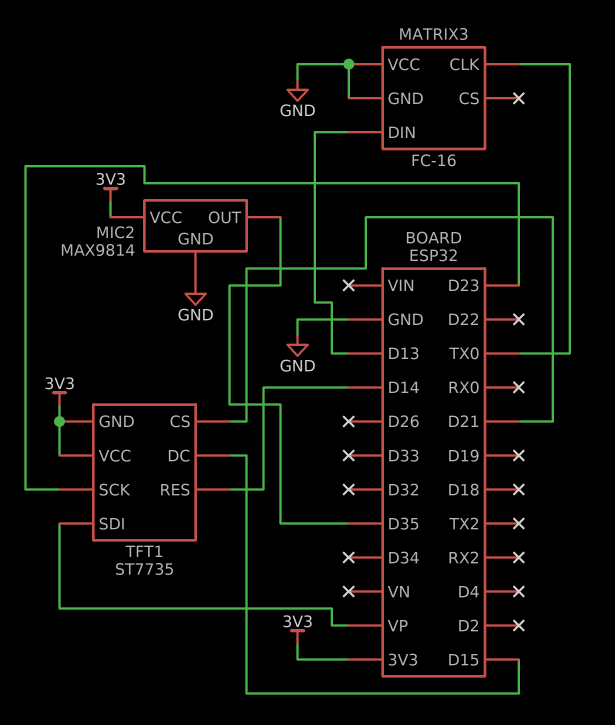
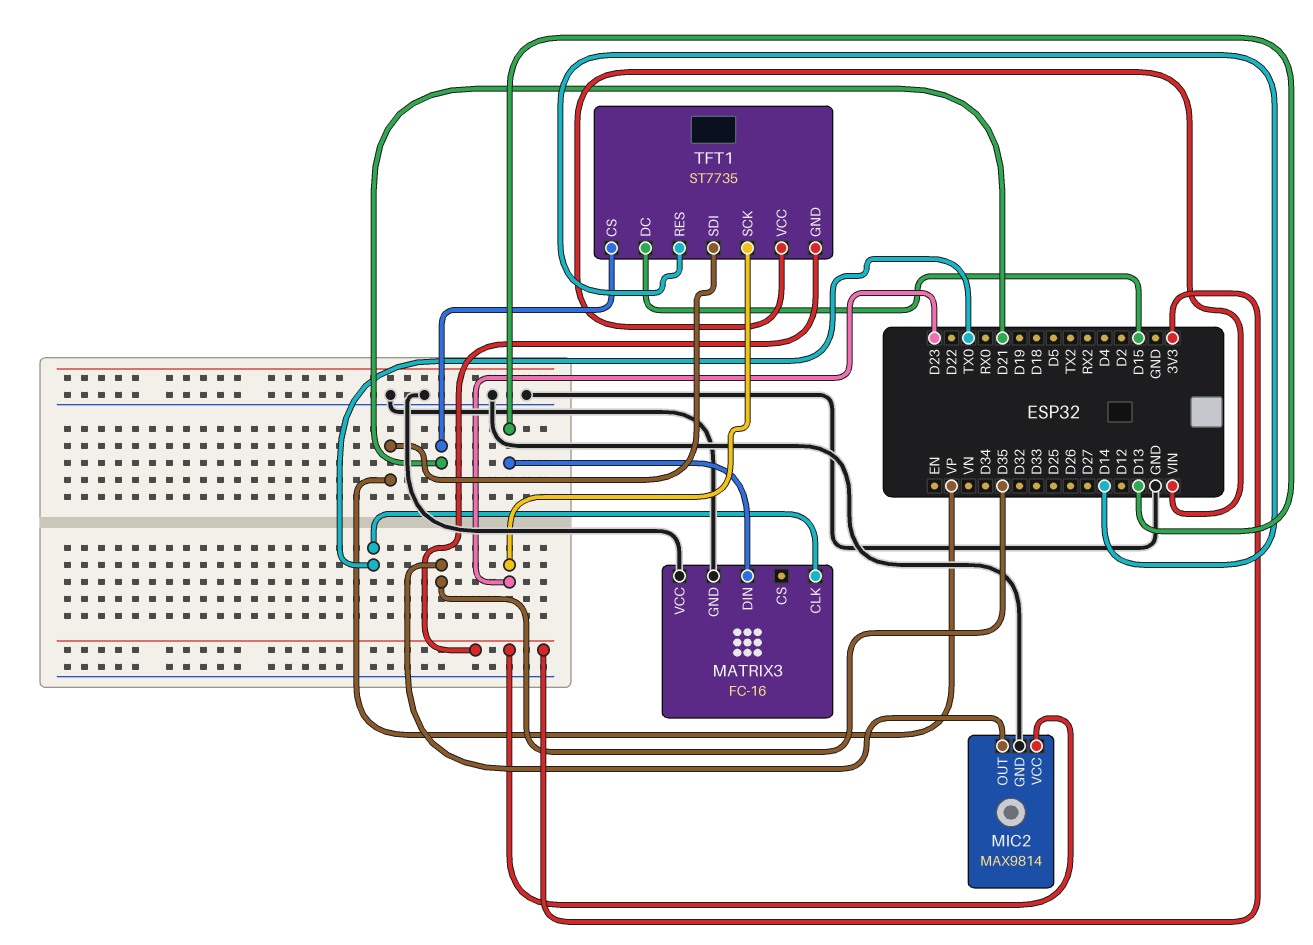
TFT1 pin VCC: 3V3 -> VIN

